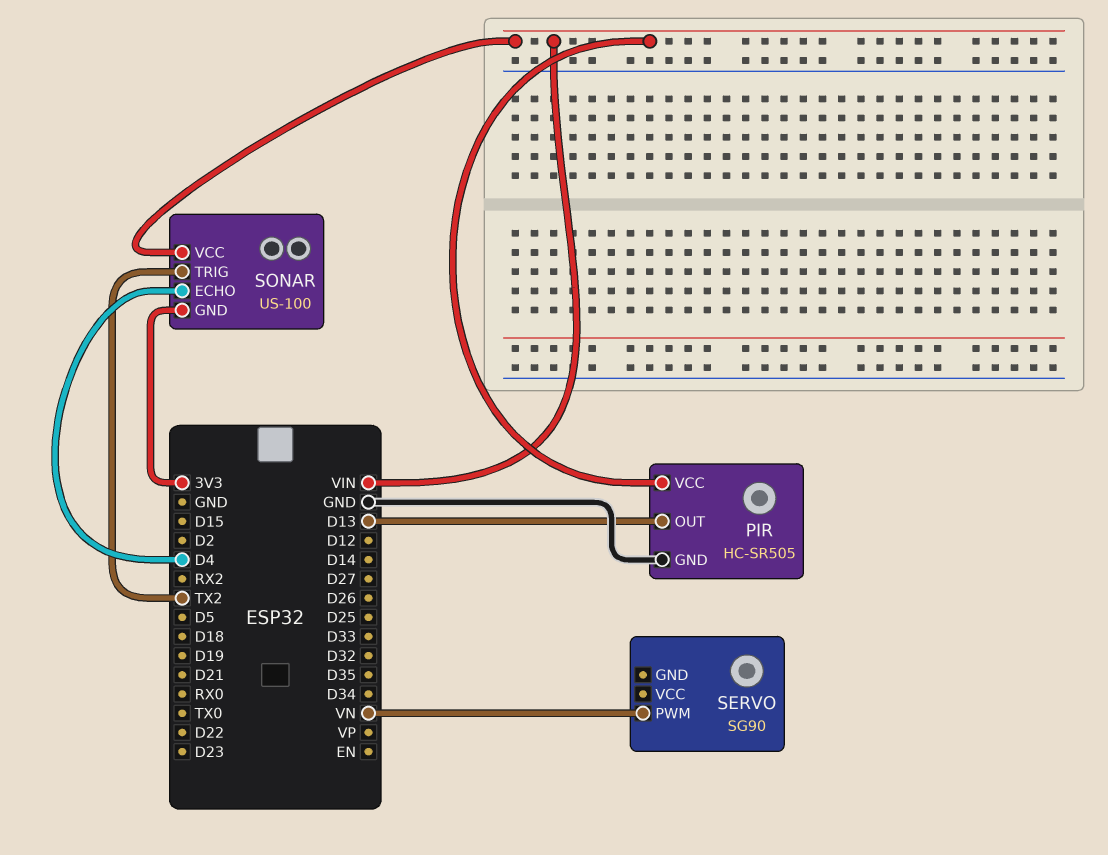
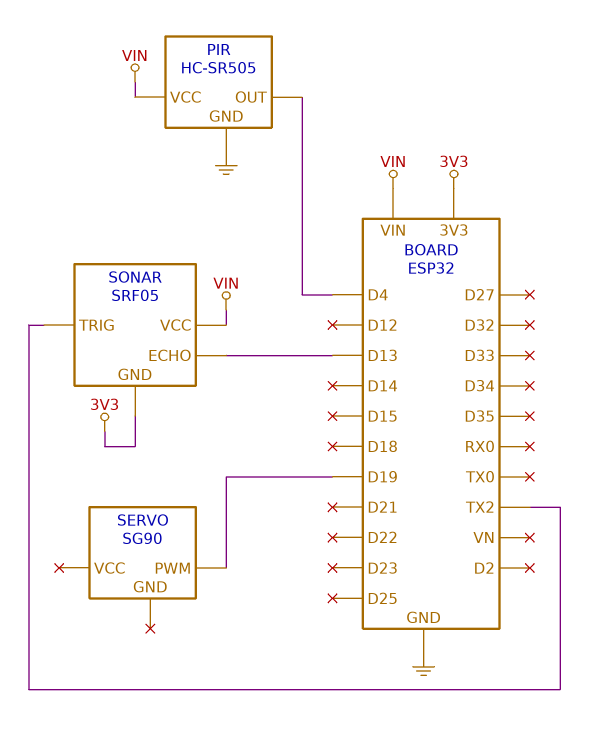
PIR pin OUT: D13 -> D4
SERVO pin PWM: VN -> D19
SONAR: US-100 -> SRF05
SONAR pin ECHO: D4 -> D13

